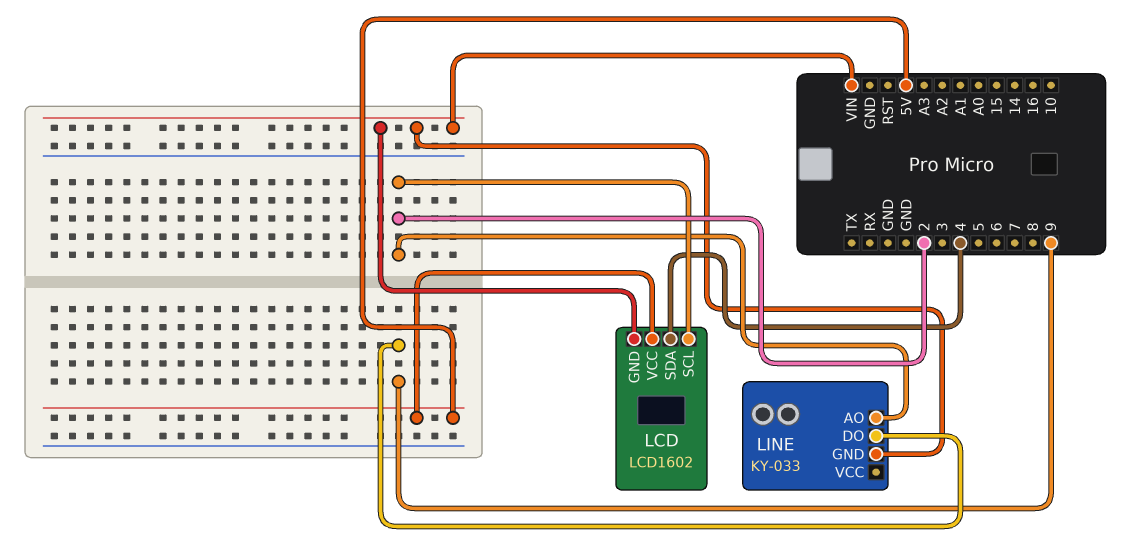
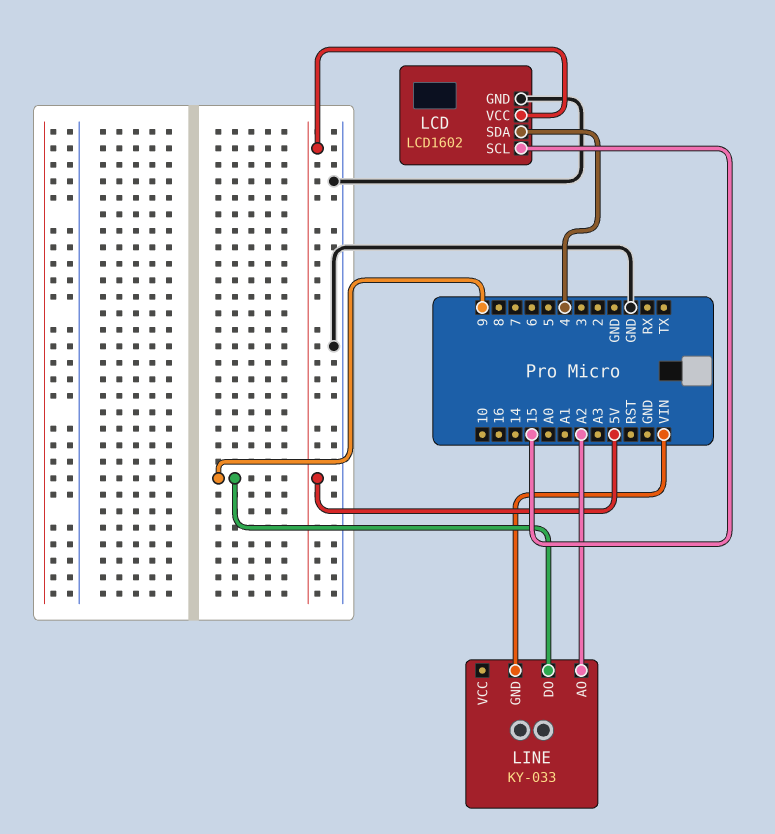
LCD pin GND: VIN -> GND
LCD pin SCL: 2 -> 15
LINE pin AO: 2 -> A2

